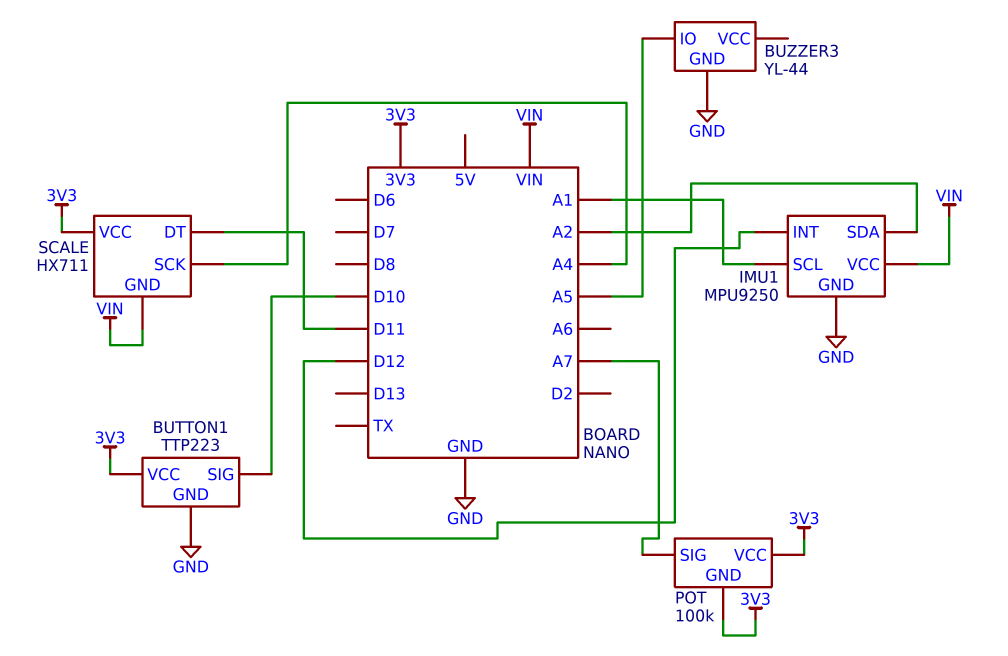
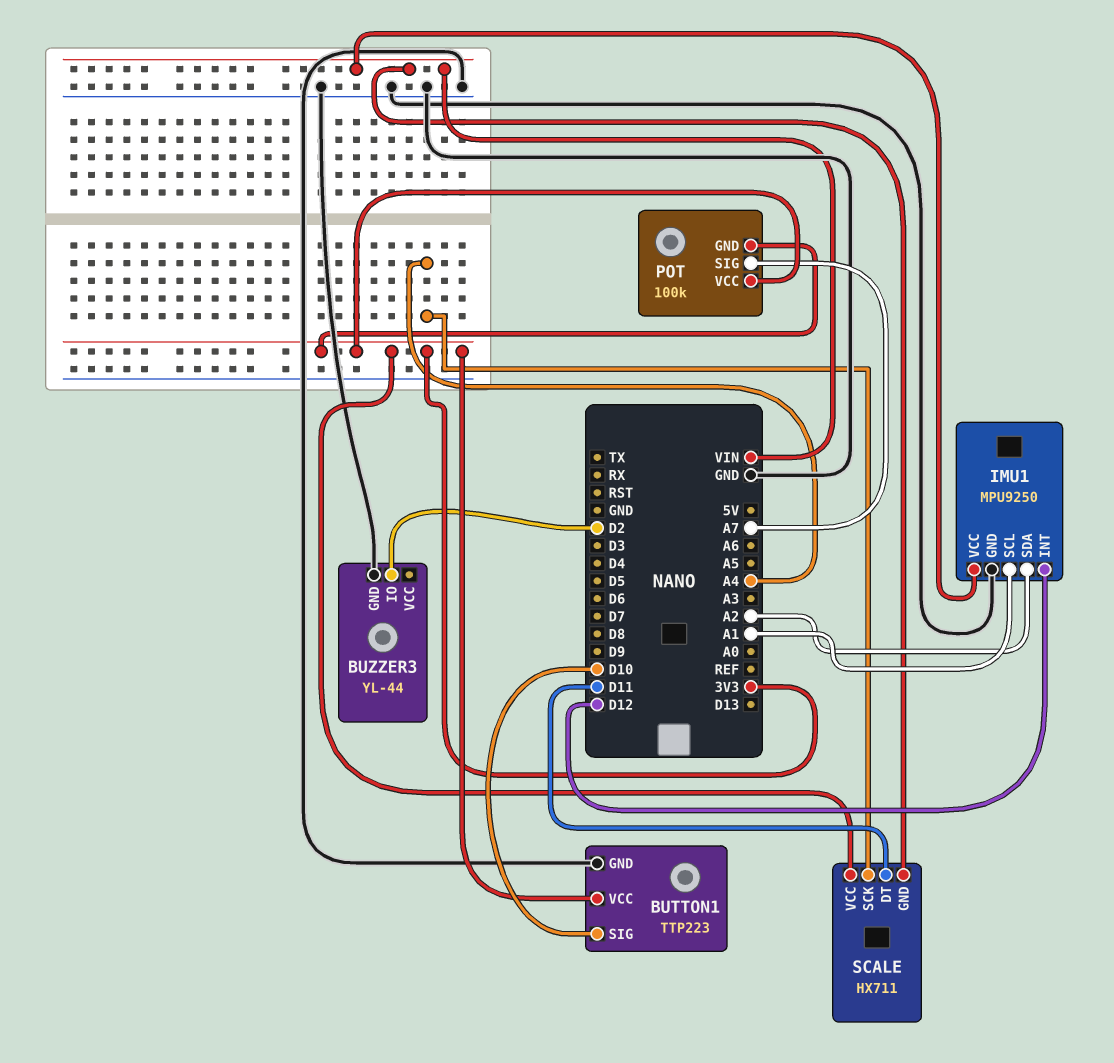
BUZZER3 pin IO: A5 -> D2

